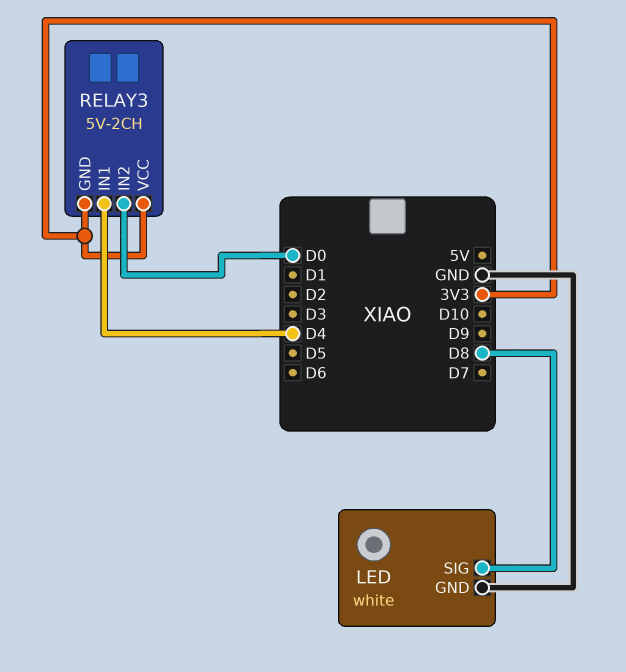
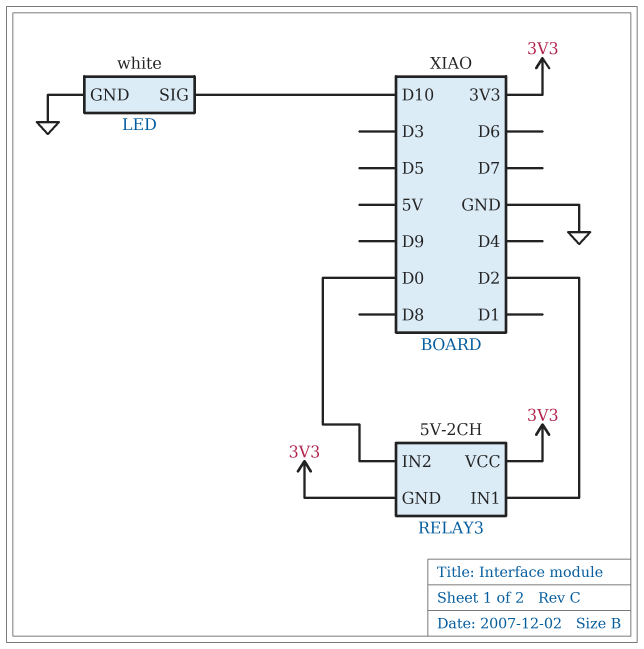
LED pin SIG: D8 -> D10
RELAY3 pin IN1: D4 -> D2

